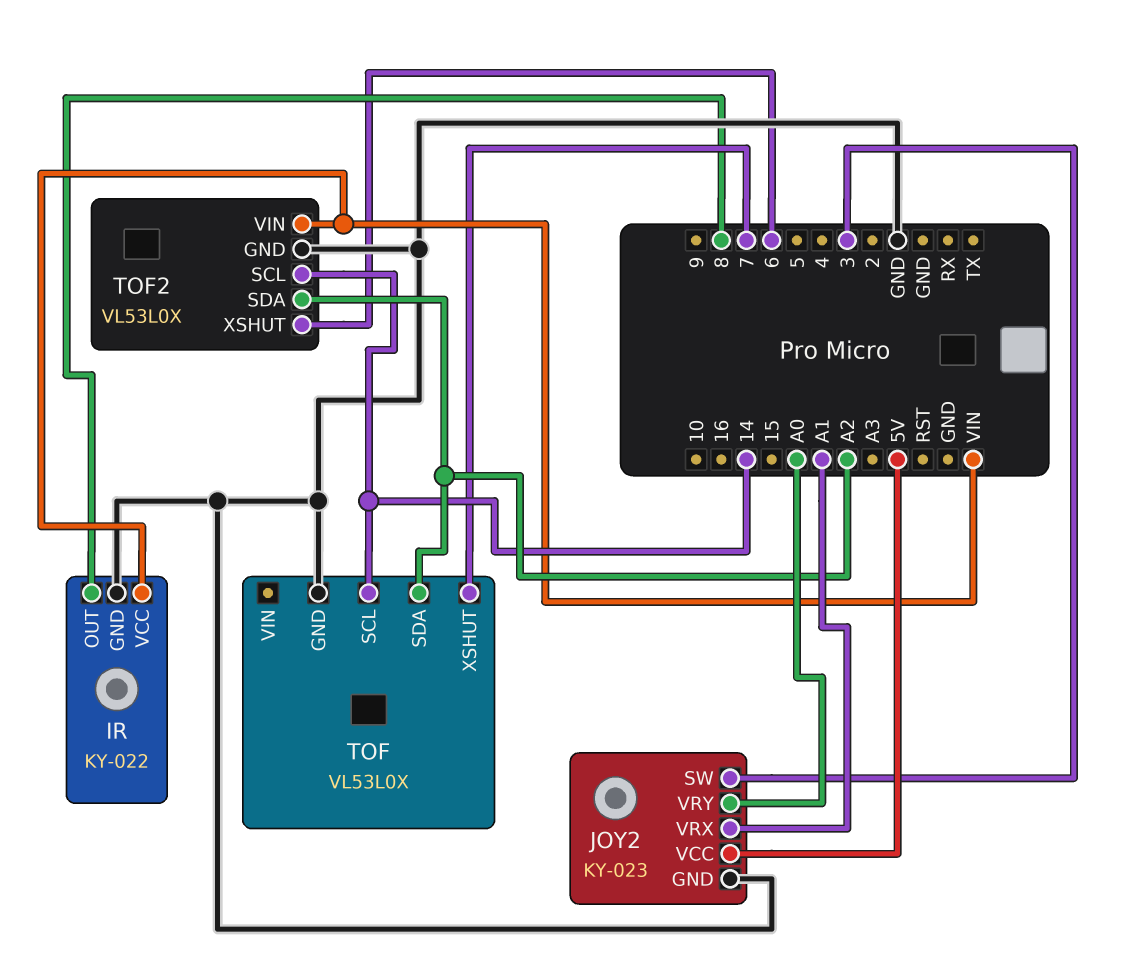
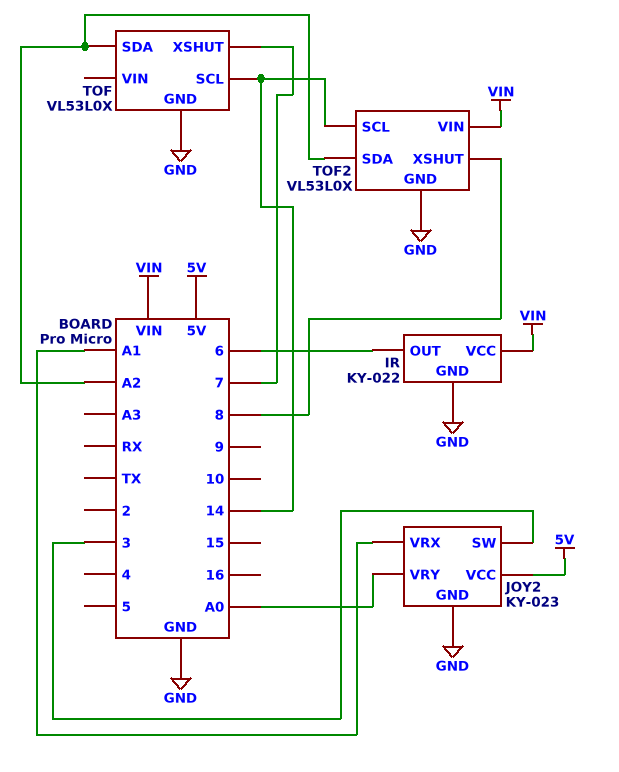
IR pin OUT: 8 -> 6
TOF2 pin XSHUT: 6 -> 8

